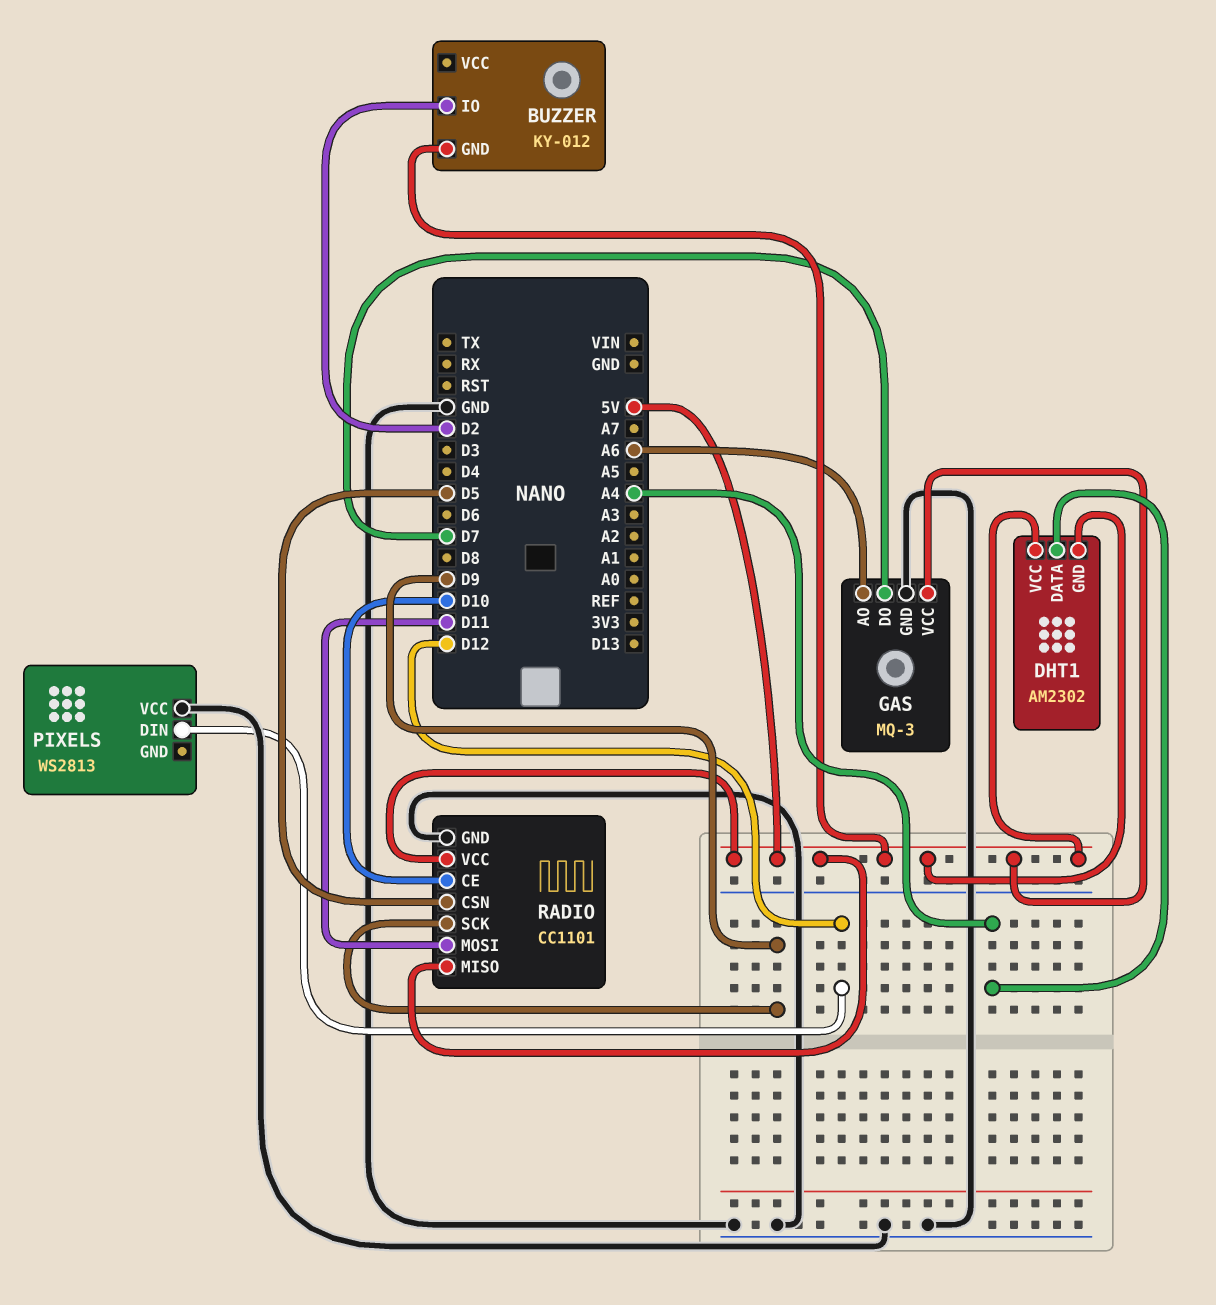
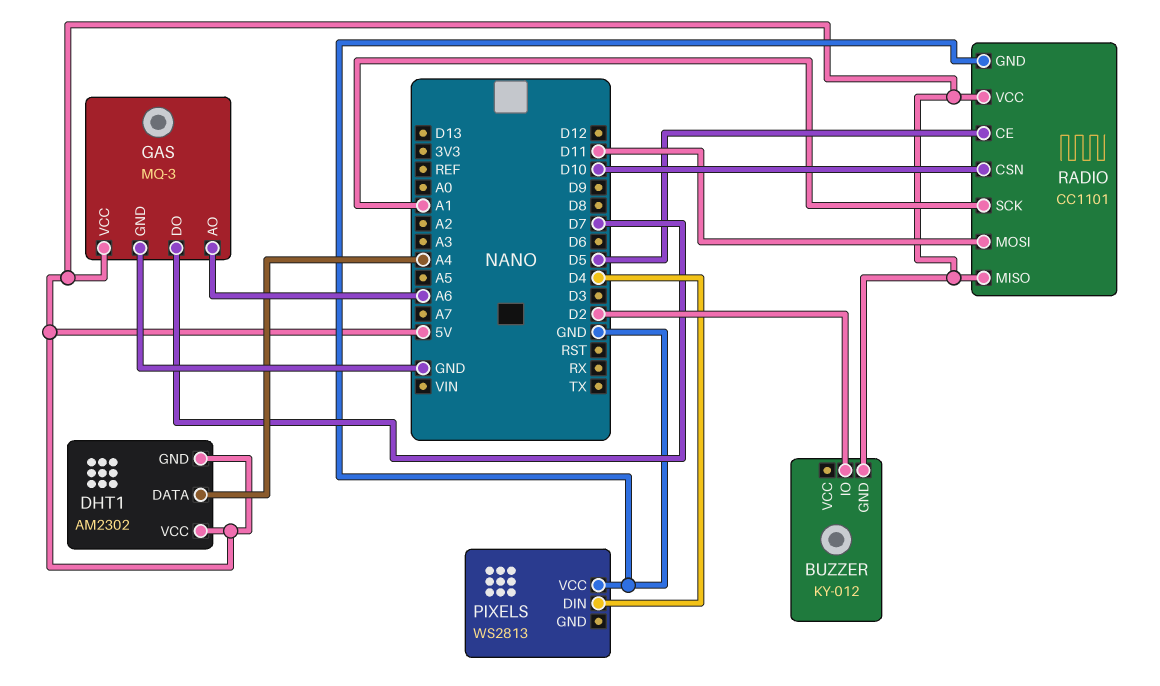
PIXELS pin DIN: D12 -> D4
RADIO pin CE: D10 -> D5
RADIO pin CSN: D5 -> D10
RADIO pin SCK: D9 -> A1

